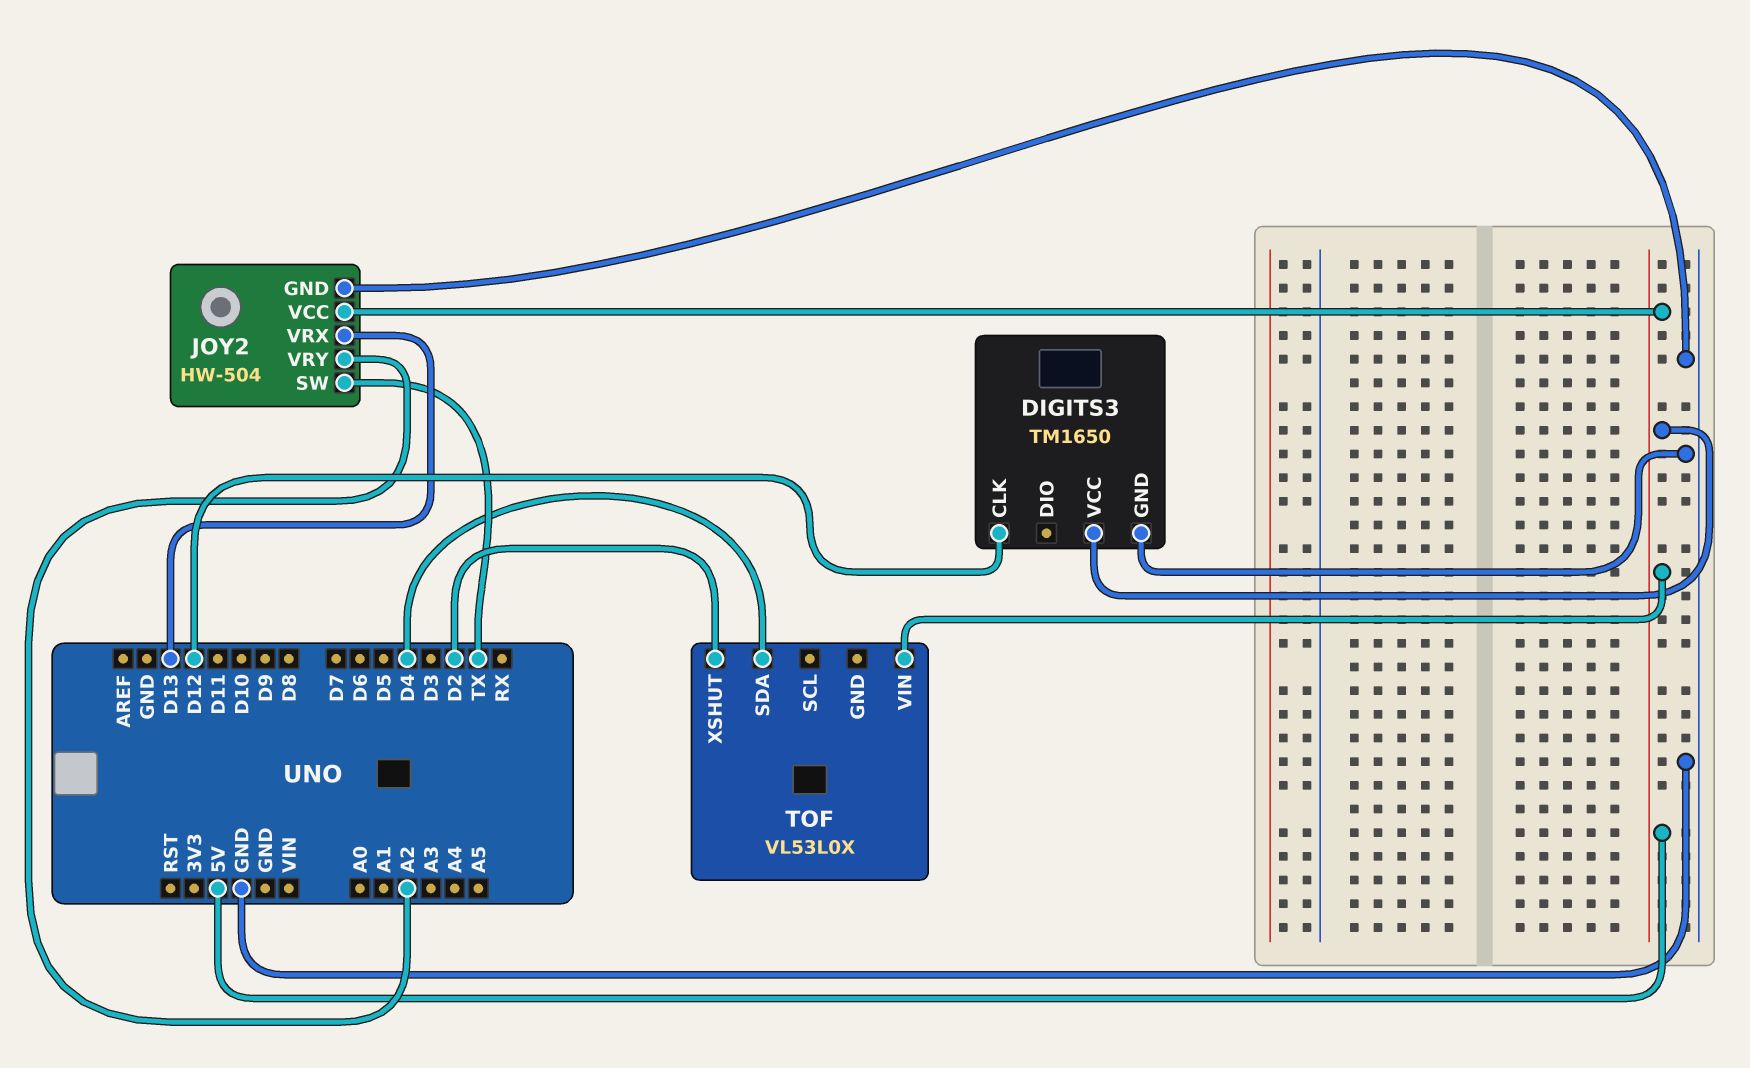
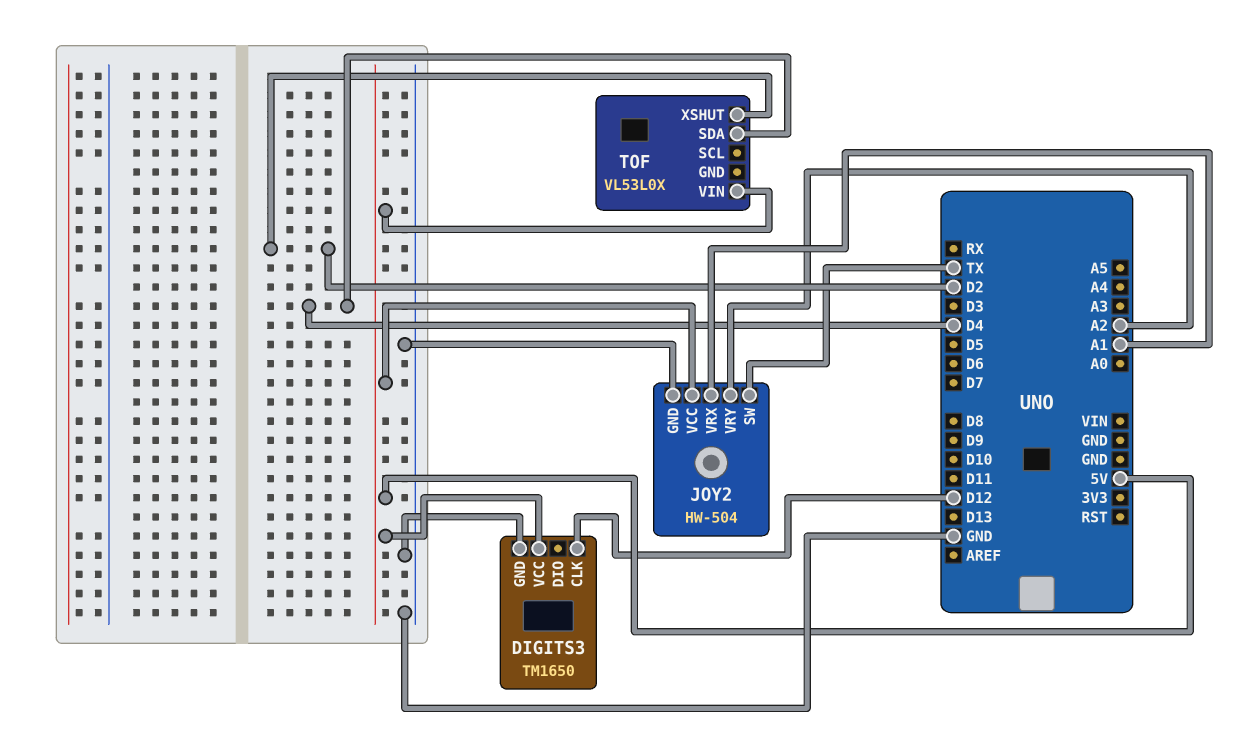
JOY2 pin VRX: D13 -> A1

